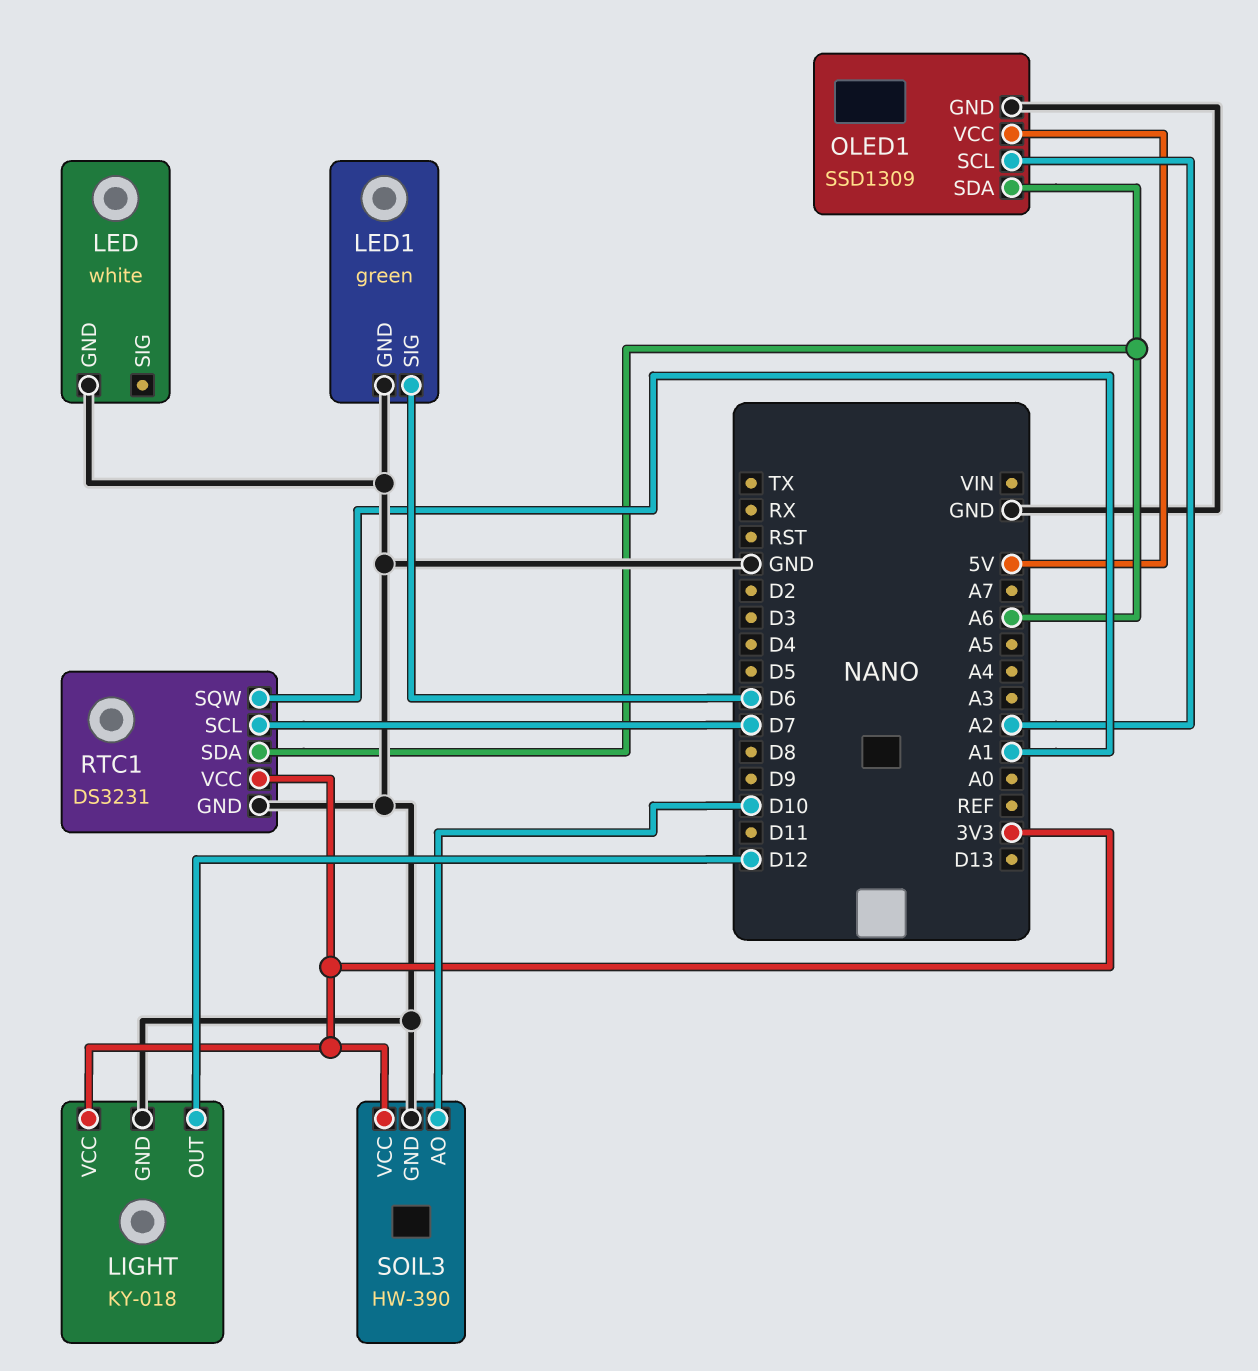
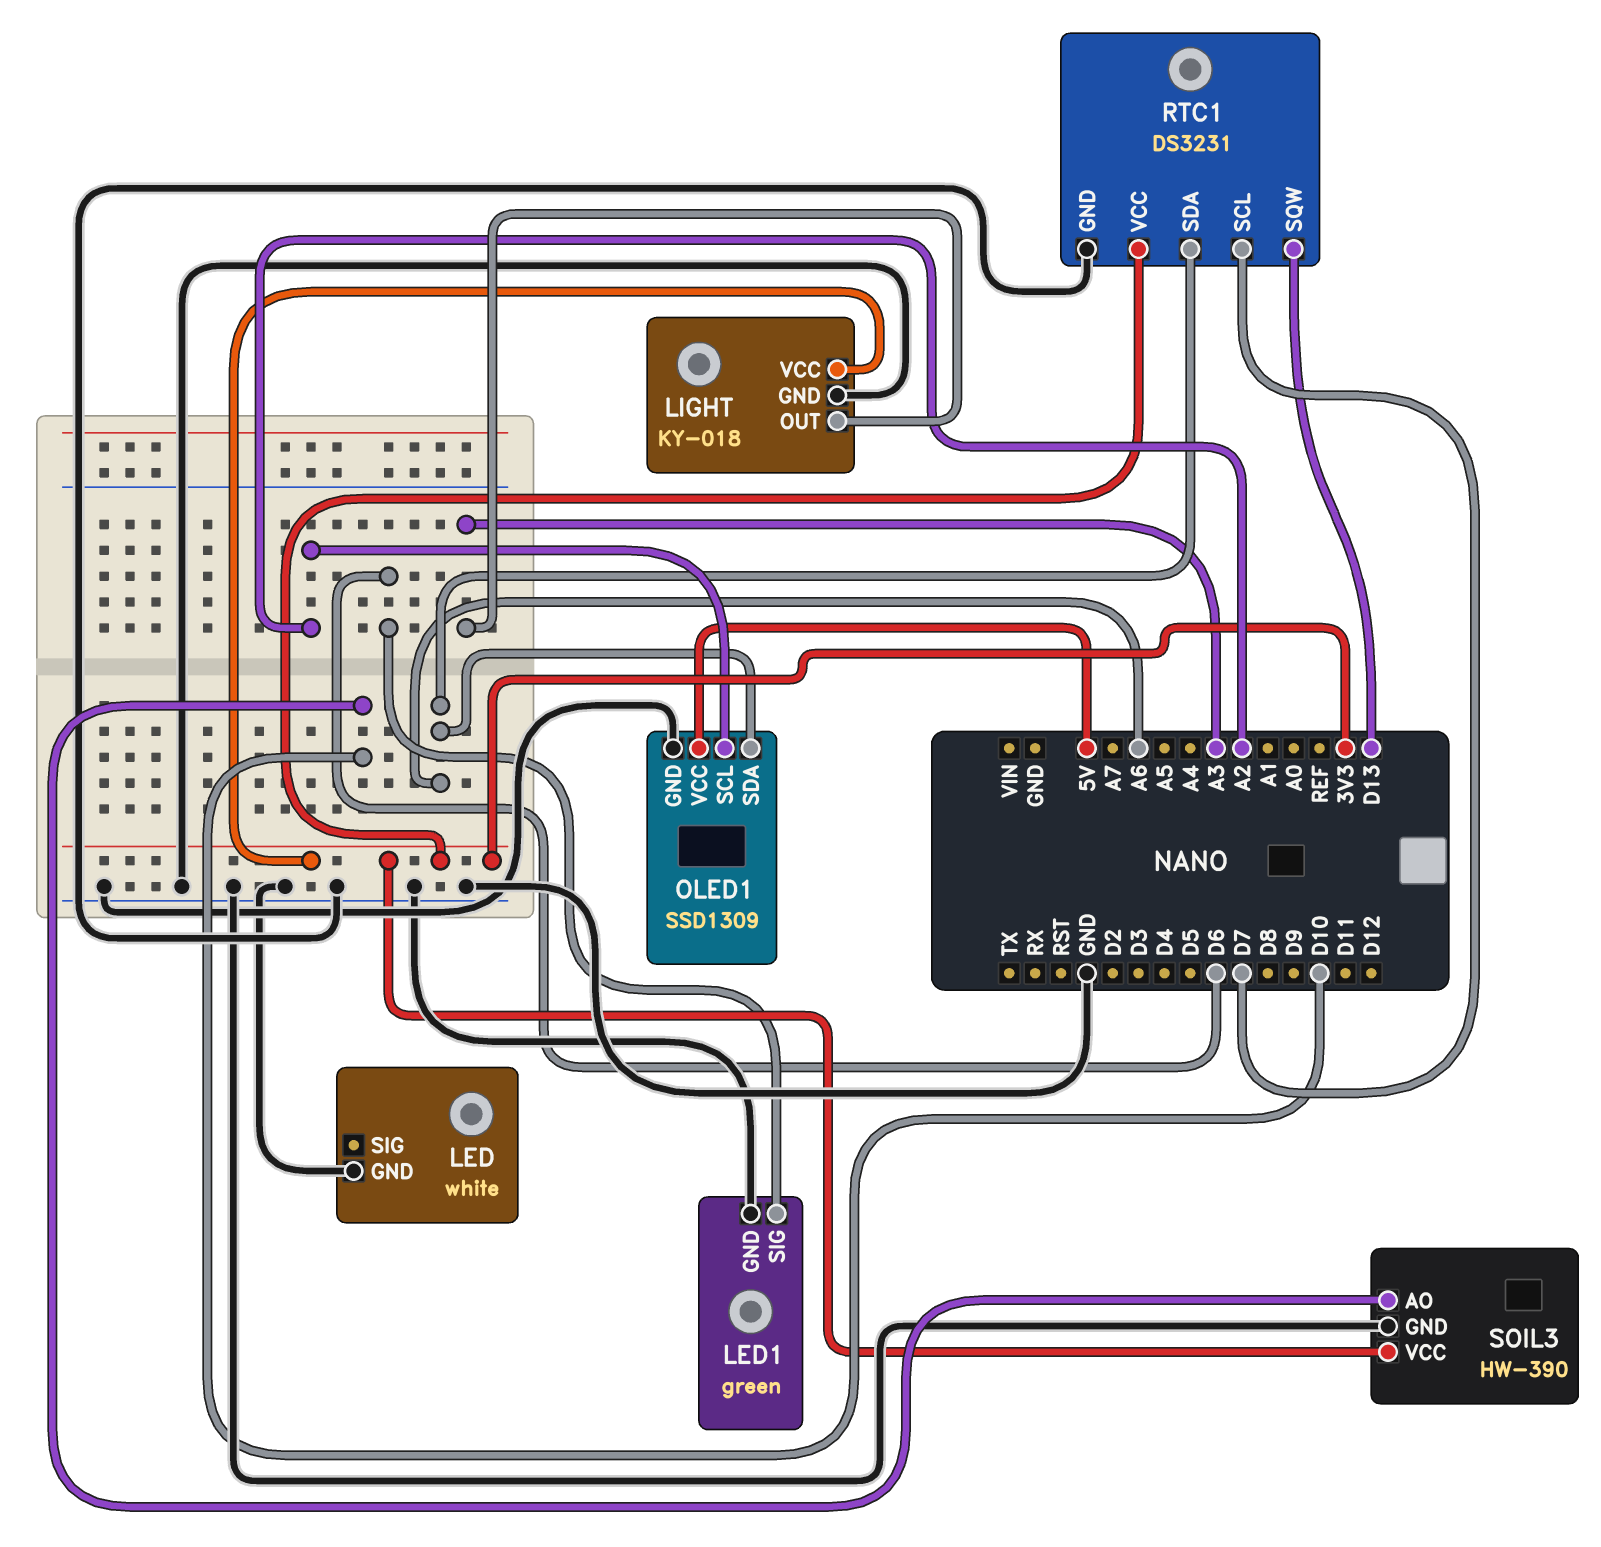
LIGHT pin OUT: D12 -> A3
RTC1 pin SQW: A1 -> D13

